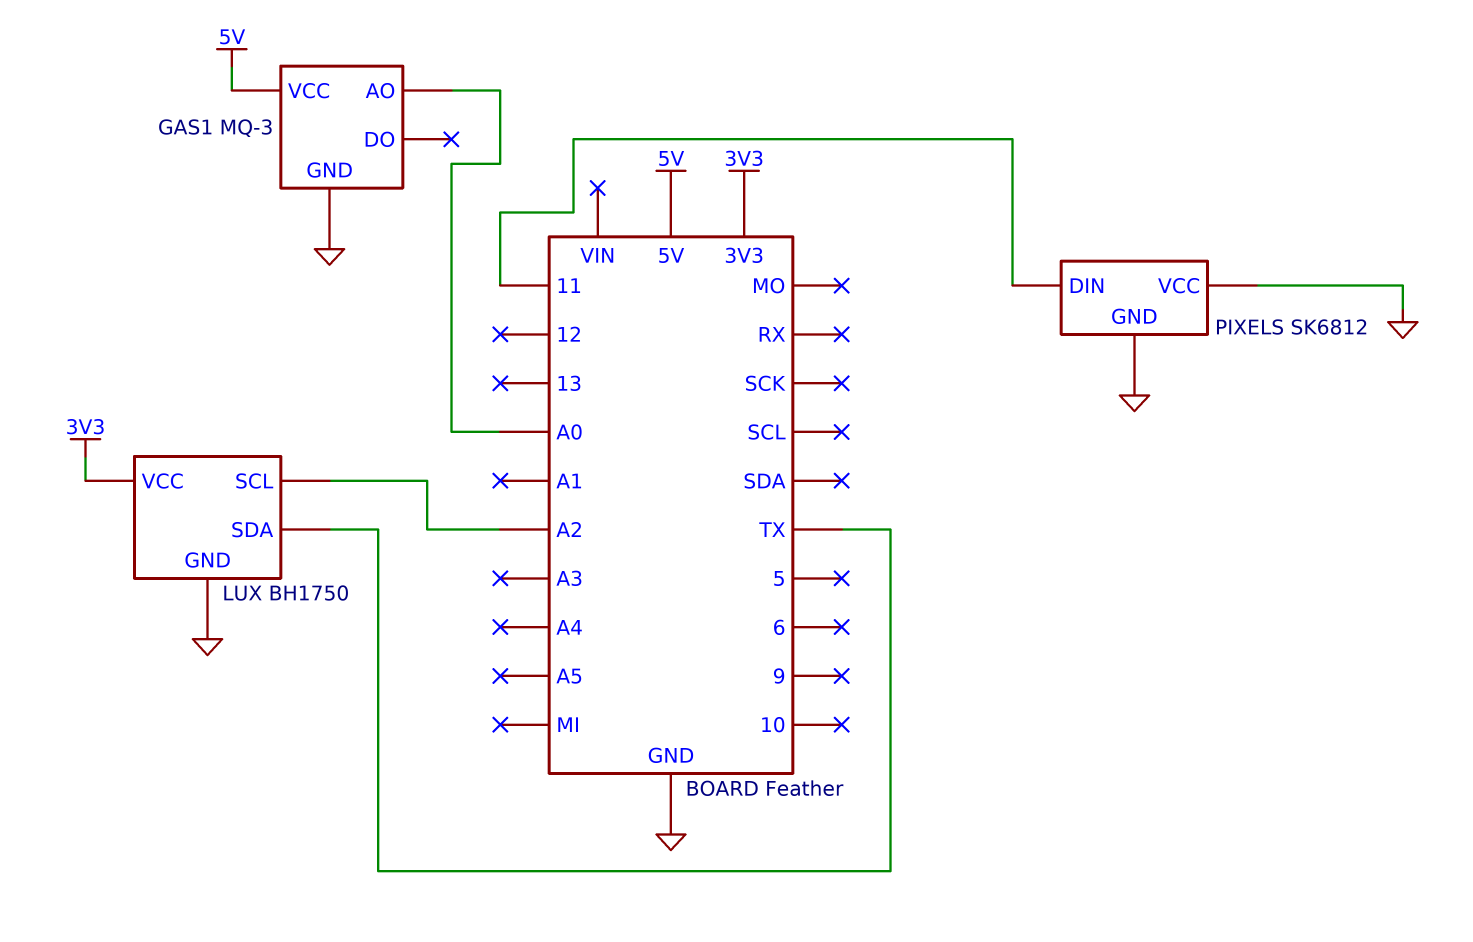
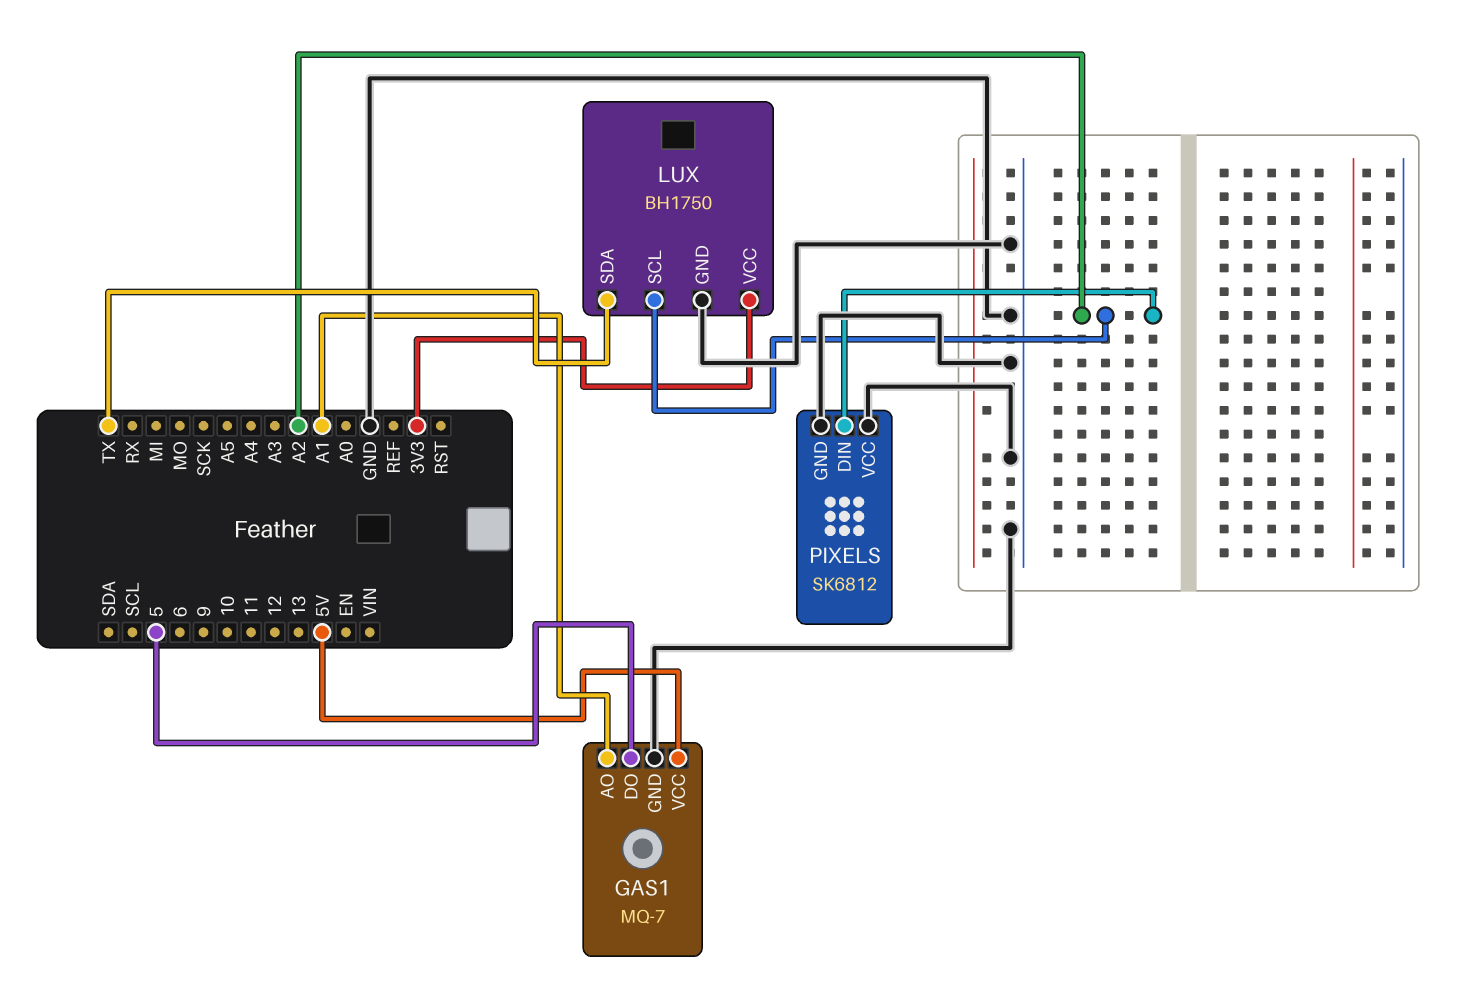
GAS1: MQ-3 -> MQ-7
GAS1 pin AO: A0 -> A1
GAS1 pin DO: none -> 5
PIXELS pin DIN: 11 -> A2

